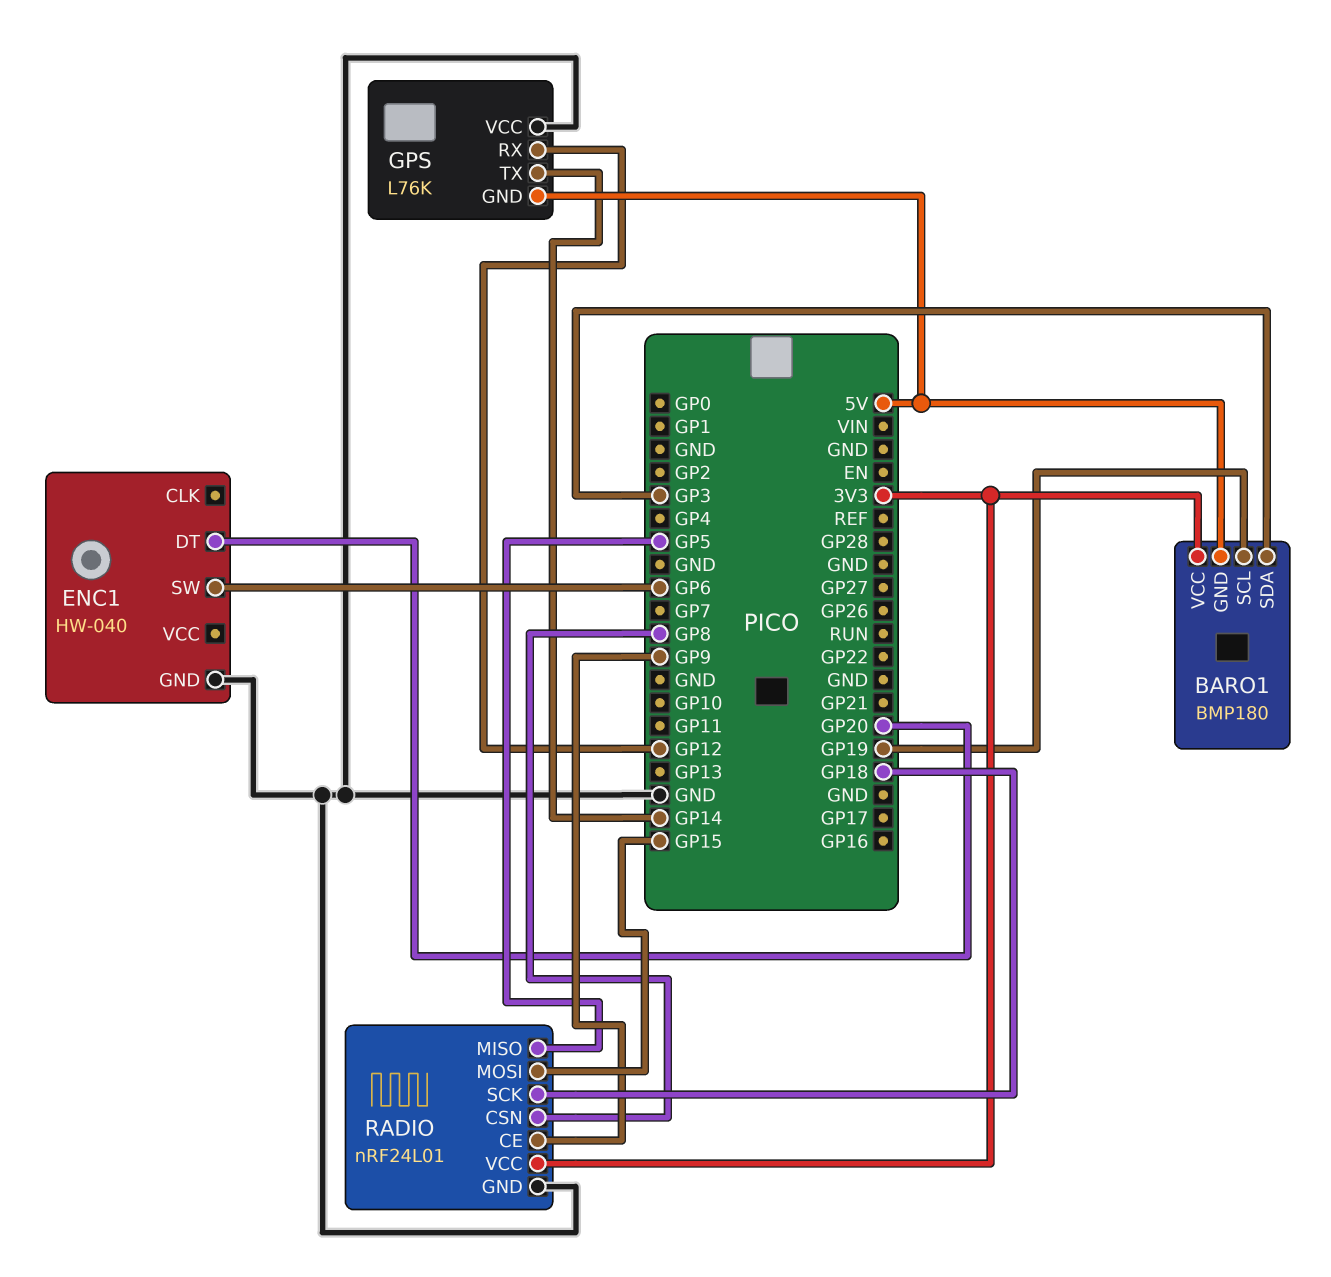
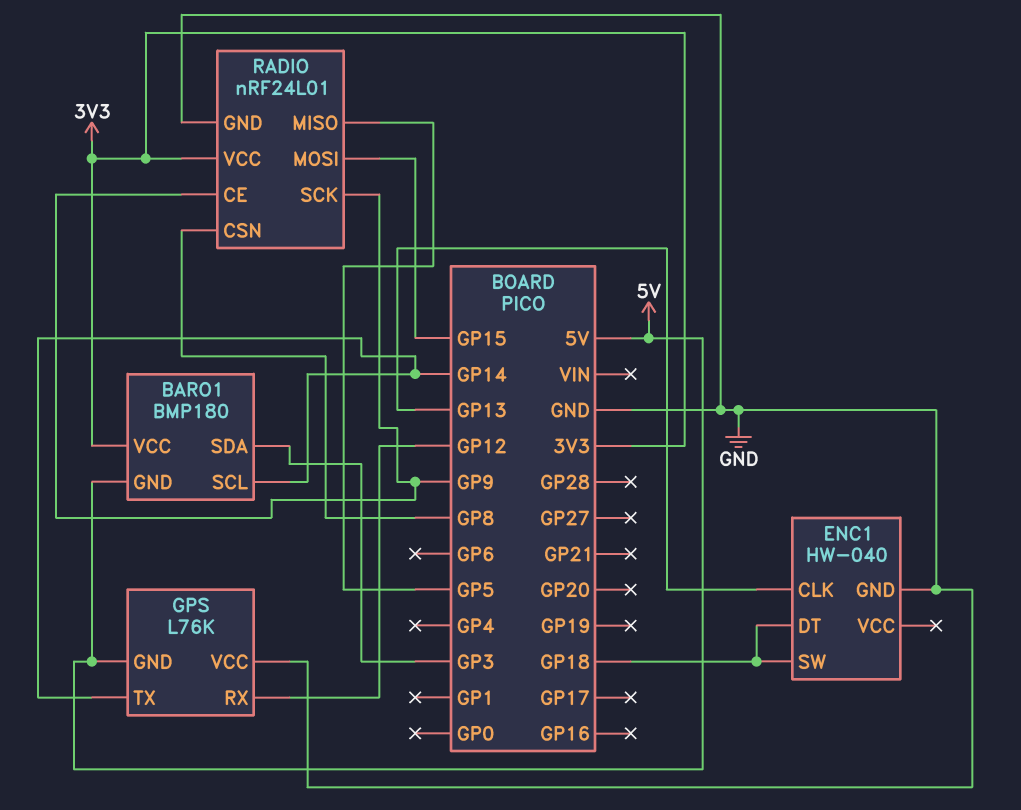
BARO1 pin SCL: GP19 -> GP14
ENC1 pin CLK: none -> GP13
ENC1 pin DT: GP20 -> GP18
ENC1 pin SW: GP6 -> GP18
RADIO pin SCK: GP18 -> GP9

